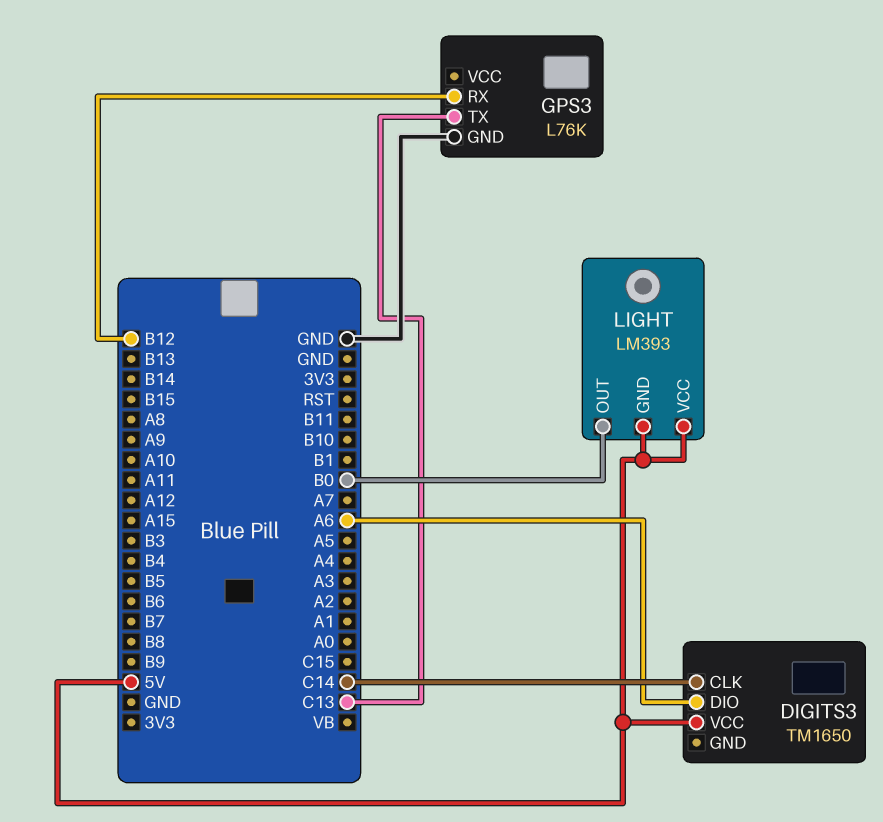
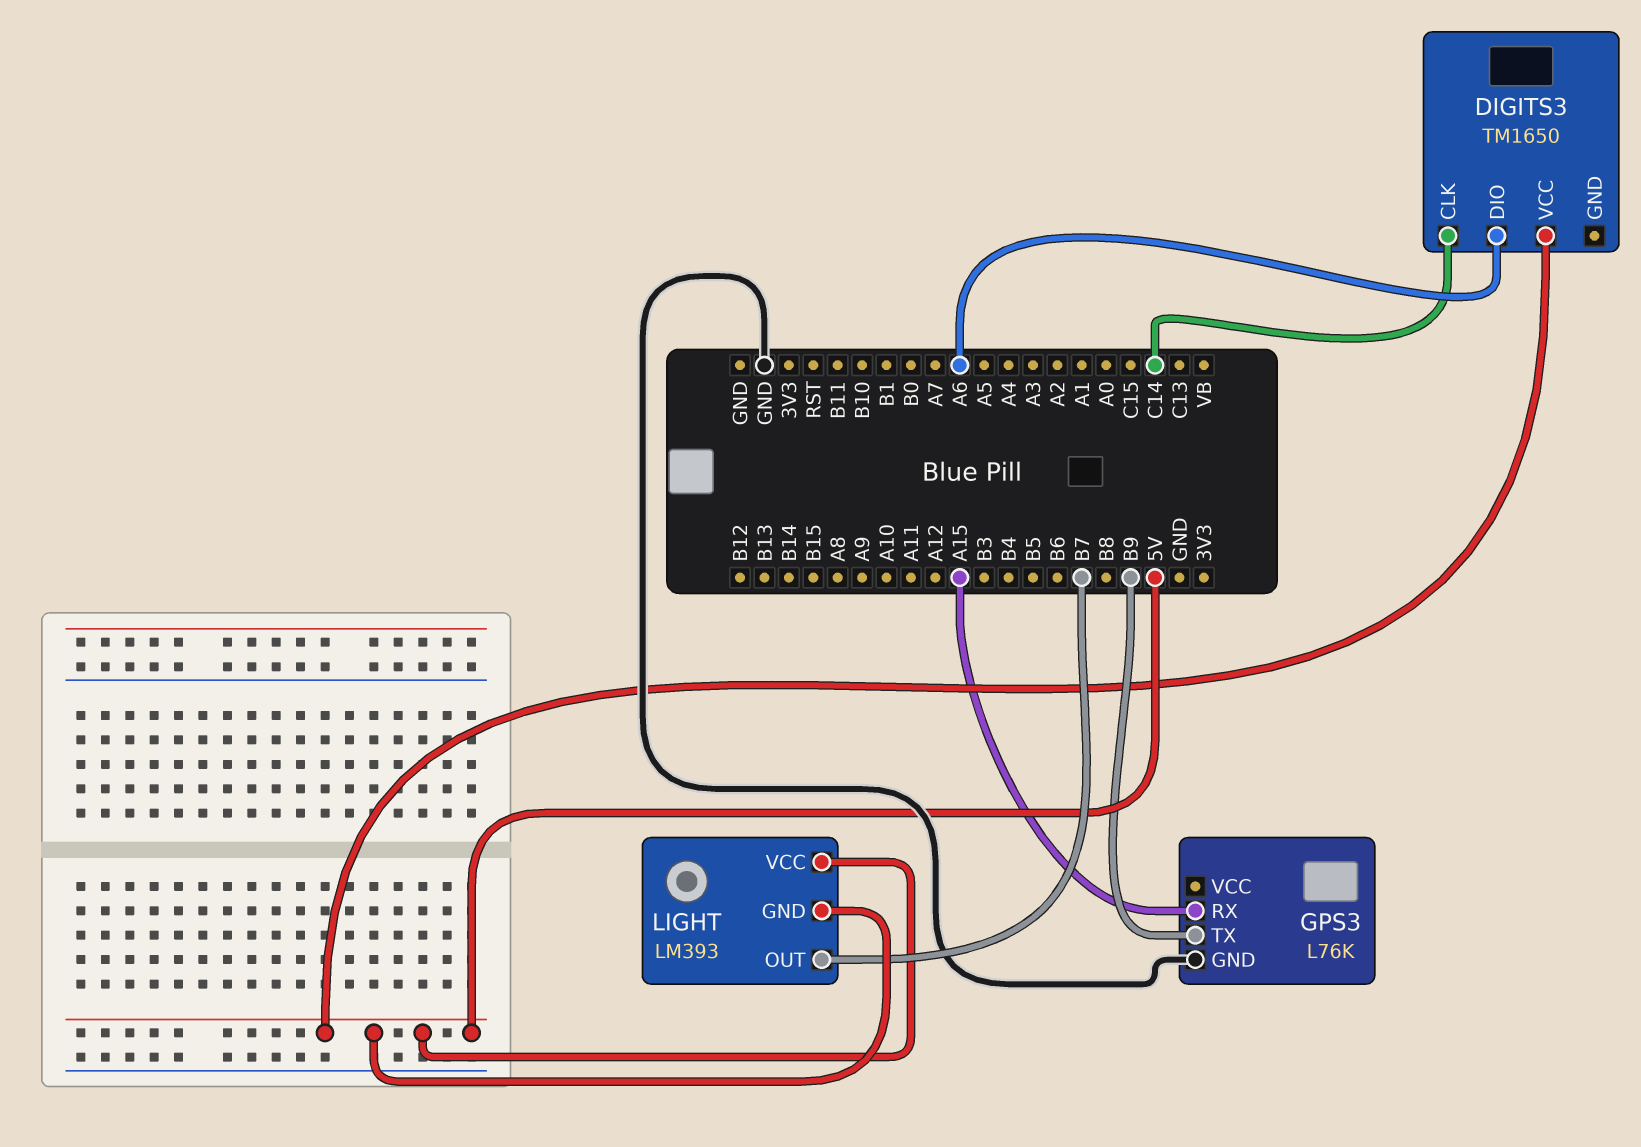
GPS3 pin RX: B12 -> A15
GPS3 pin TX: C13 -> B9
LIGHT pin OUT: B0 -> B7

